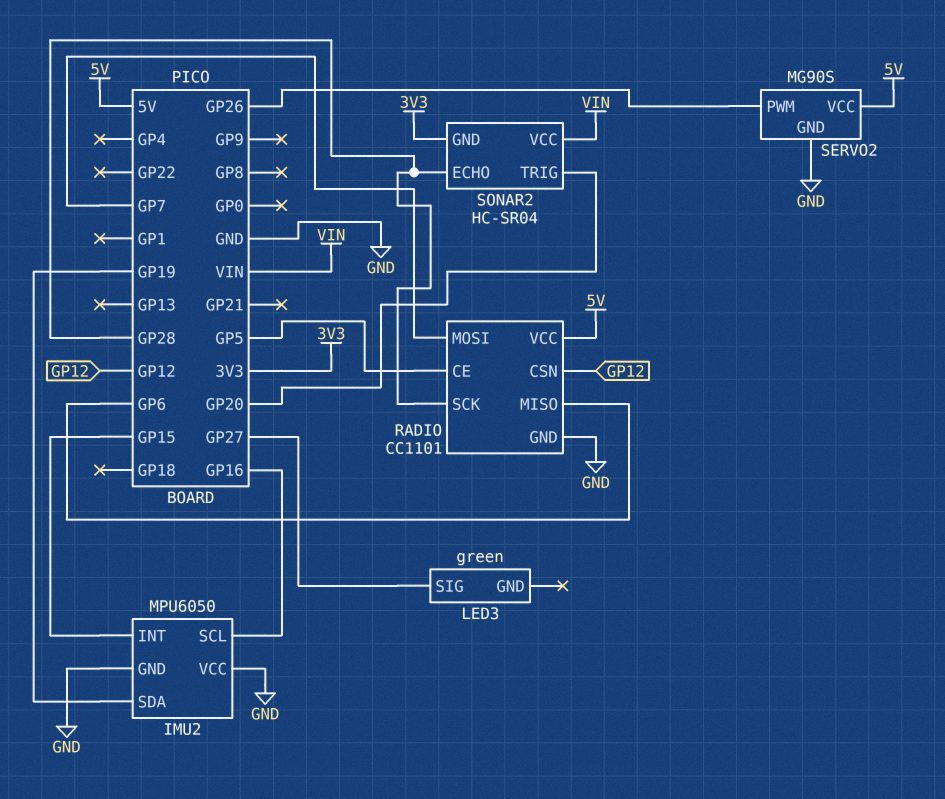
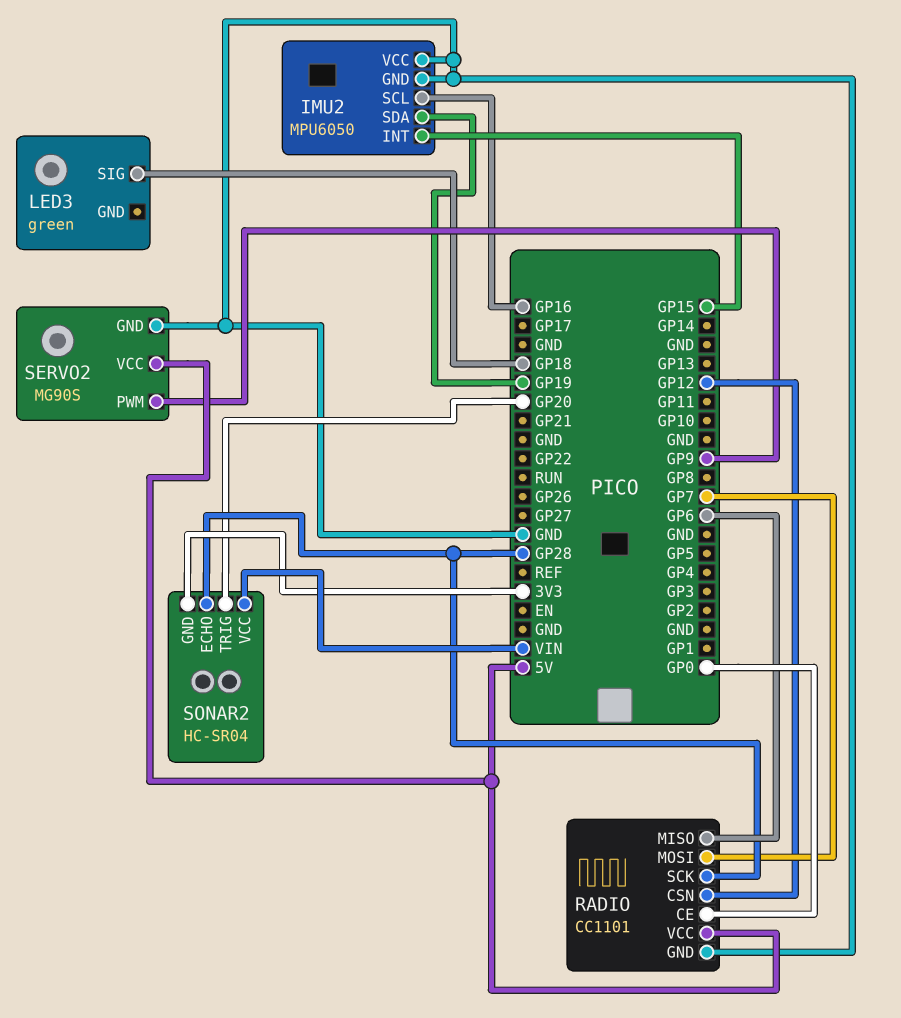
LED3 pin SIG: GP27 -> GP18
RADIO pin CE: GP5 -> GP0
SERVO2 pin PWM: GP26 -> GP9

